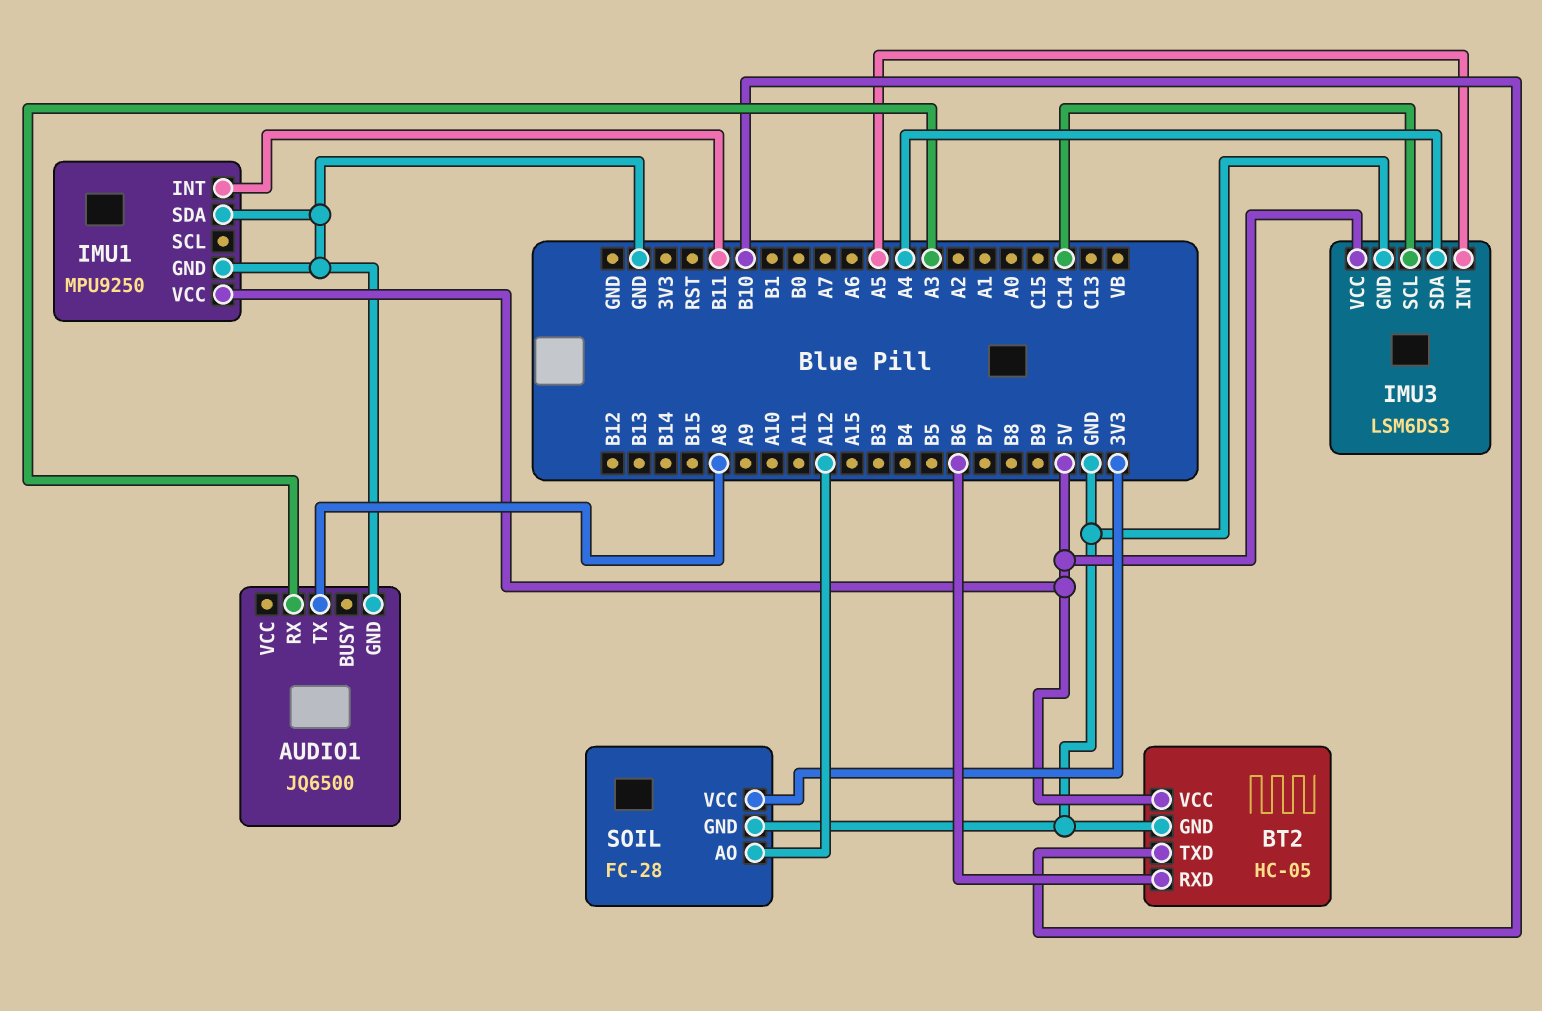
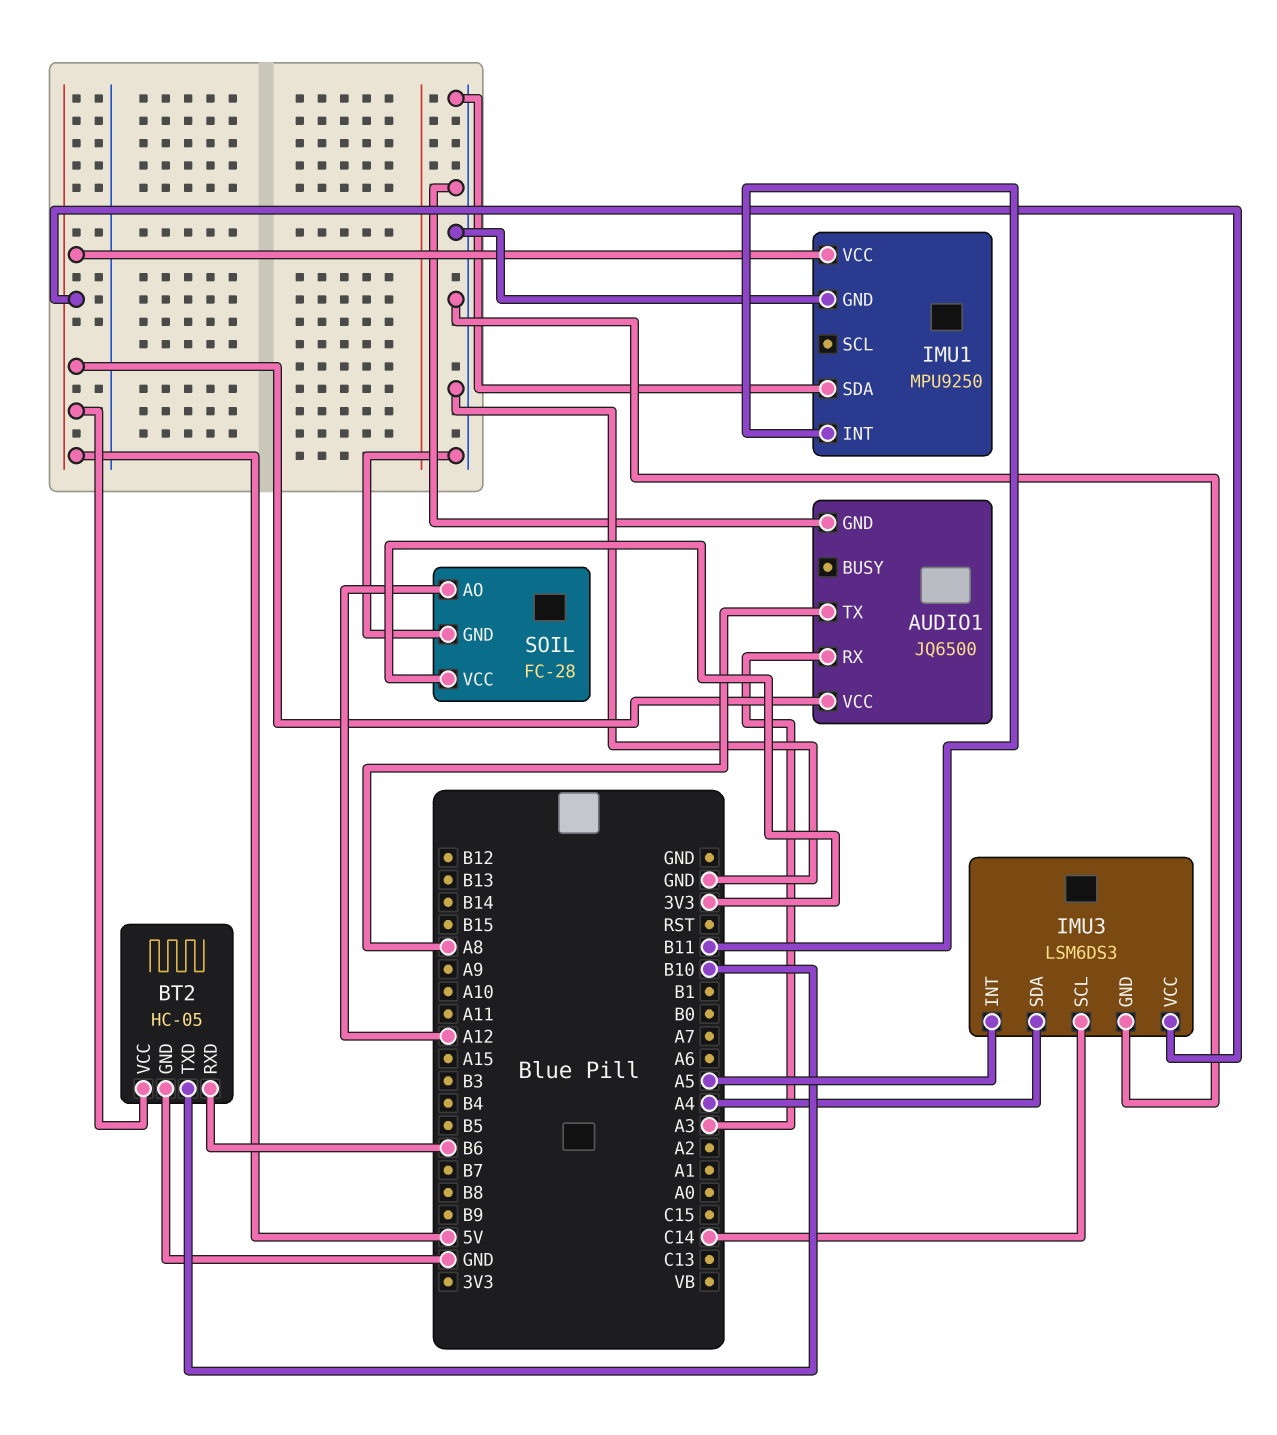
AUDIO1 pin VCC: none -> 5V

